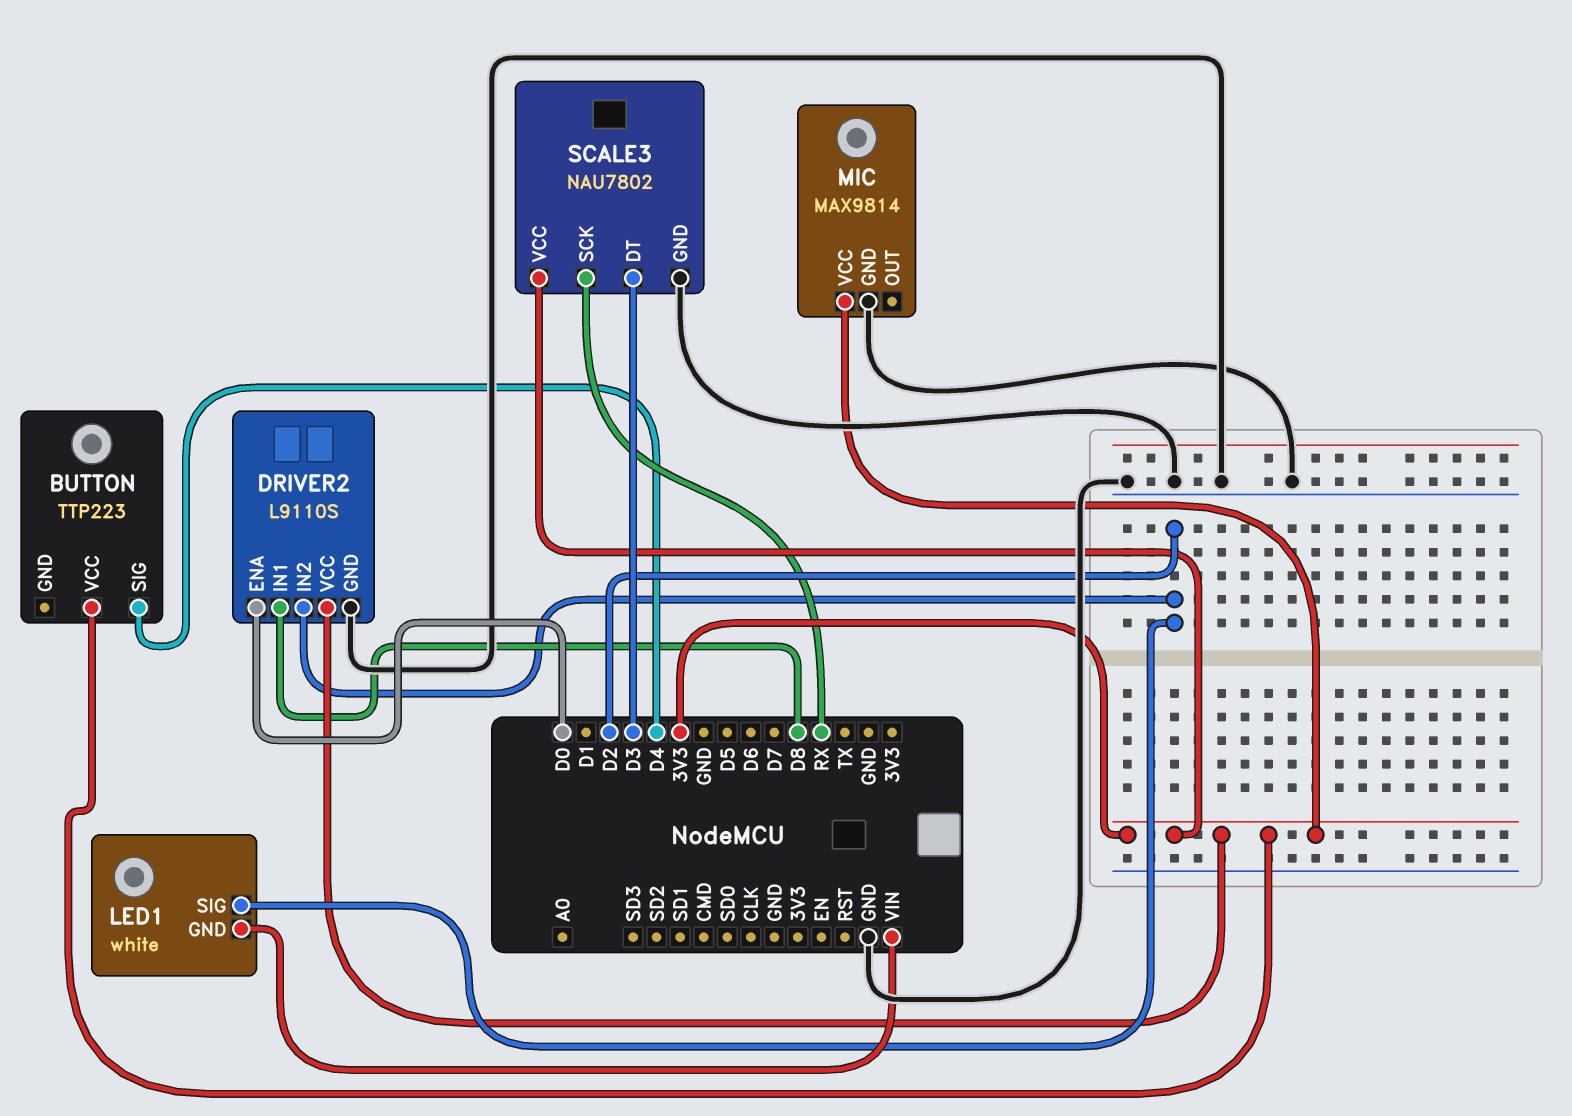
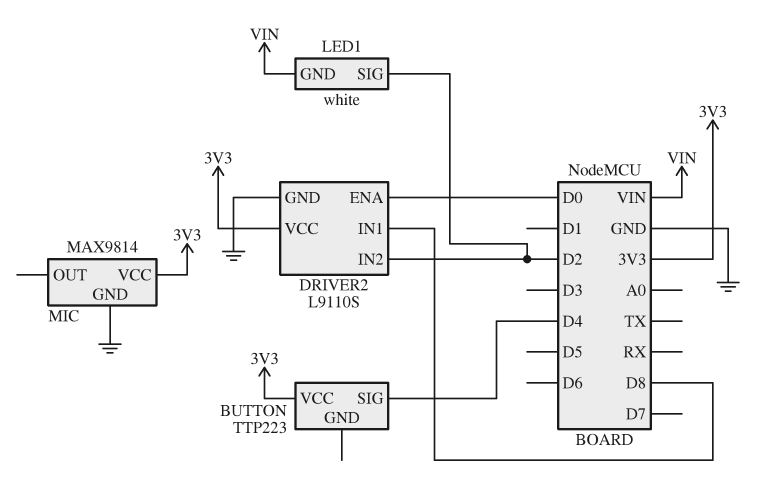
SCALE3: NAU7802 -> none
SCALE3 pin DT: D3 -> none
SCALE3 pin GND: GND -> none
SCALE3 pin SCK: RX -> none
SCALE3 pin VCC: 3V3 -> none

